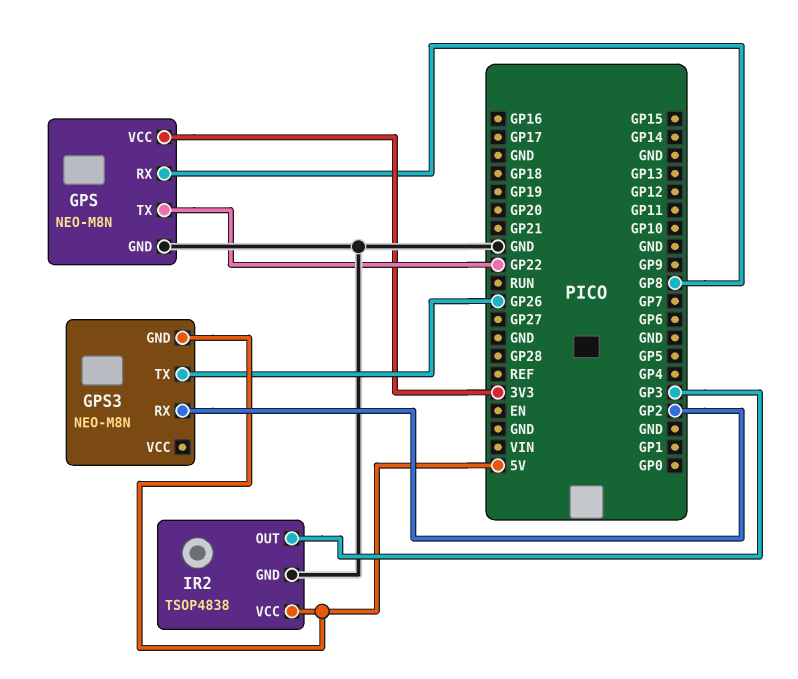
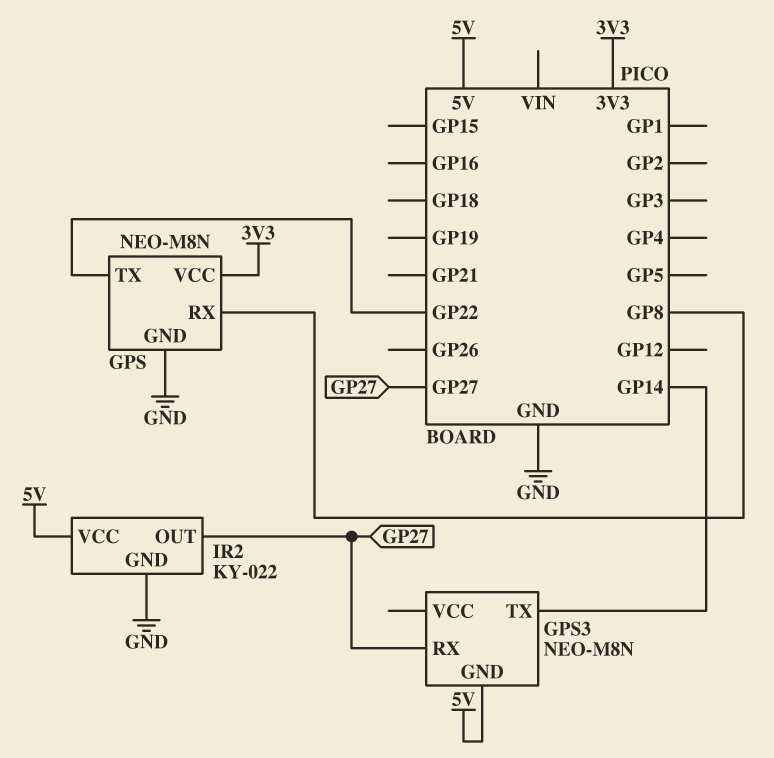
GPS3 pin RX: GP2 -> GP27
GPS3 pin TX: GP26 -> GP14
IR2: TSOP4838 -> KY-022
IR2 pin OUT: GP3 -> GP27

